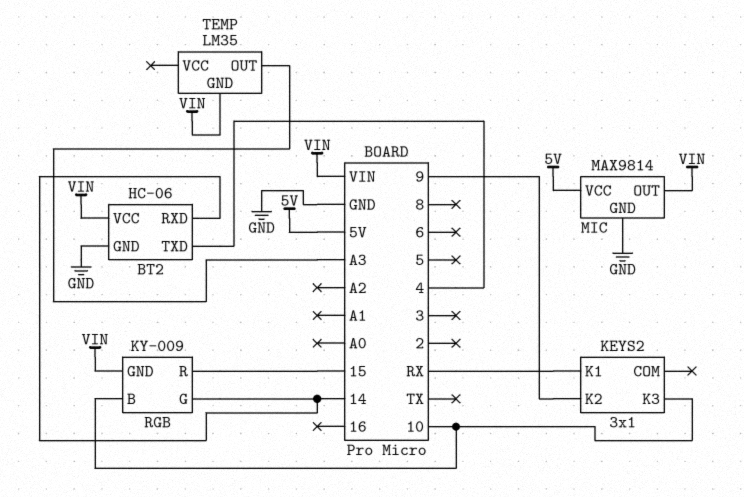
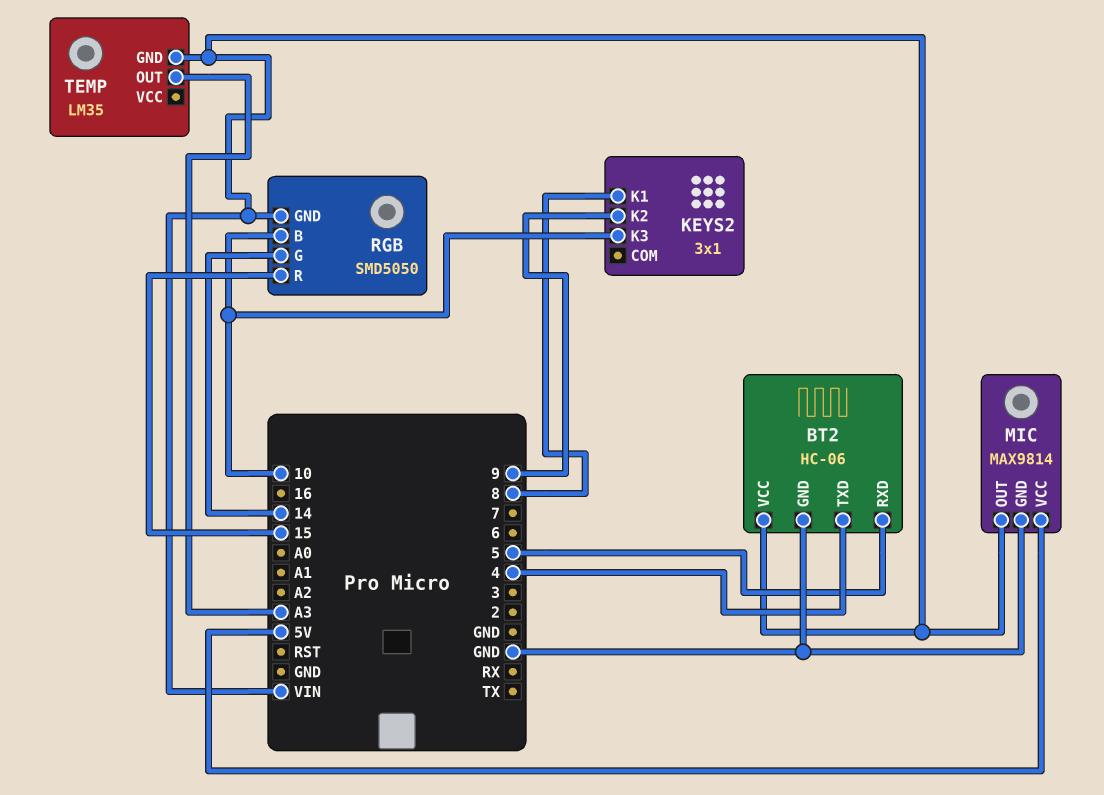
BT2 pin RXD: 14 -> 5
KEYS2 pin K1: RX -> 8
RGB: KY-009 -> SMD5050

